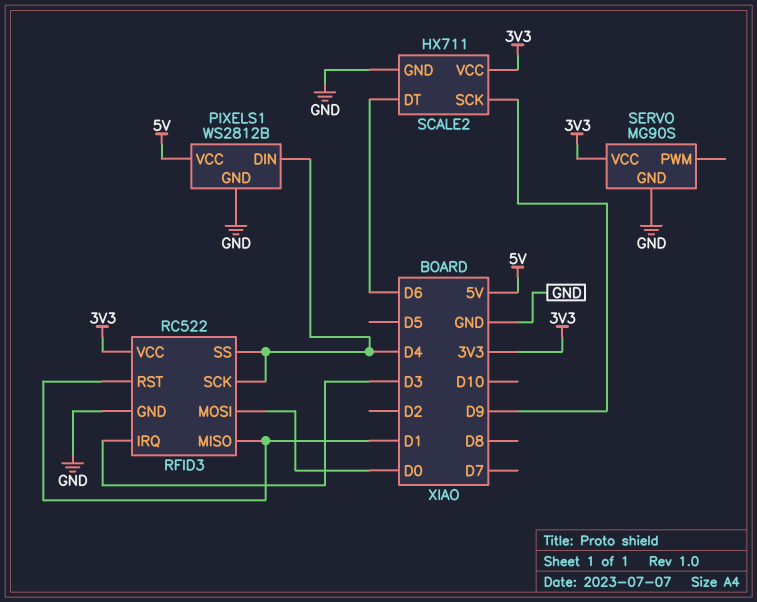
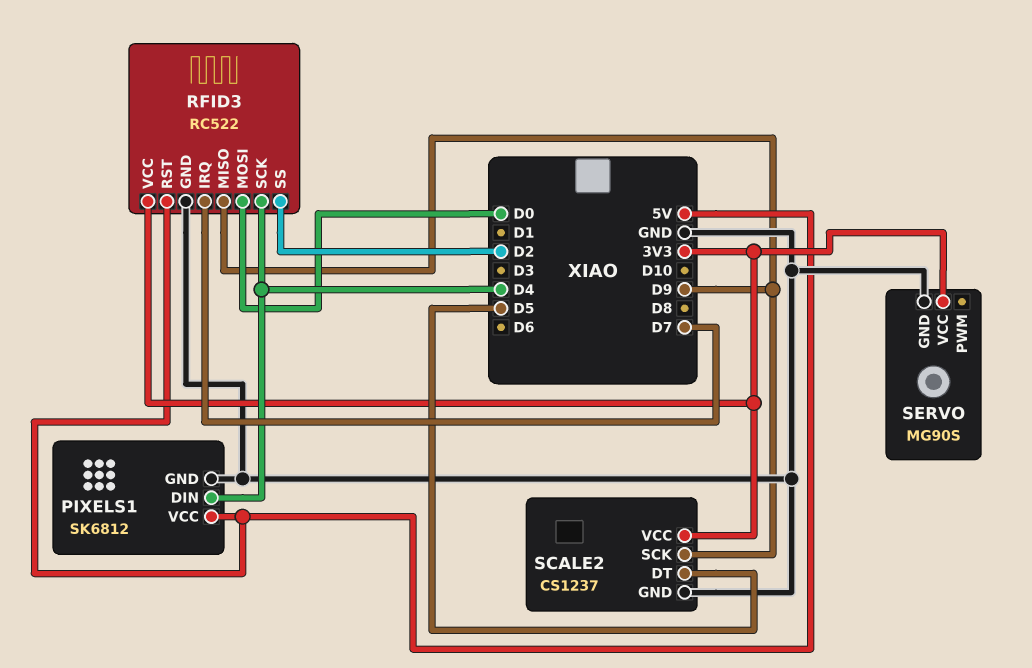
PIXELS1: WS2812B -> SK6812
RFID3 pin IRQ: D3 -> D7
RFID3 pin MISO: D1 -> D9
RFID3 pin RST: D1 -> 5V
RFID3 pin SS: D4 -> D2
SCALE2: HX711 -> CS1237
SCALE2 pin DT: D6 -> D5

